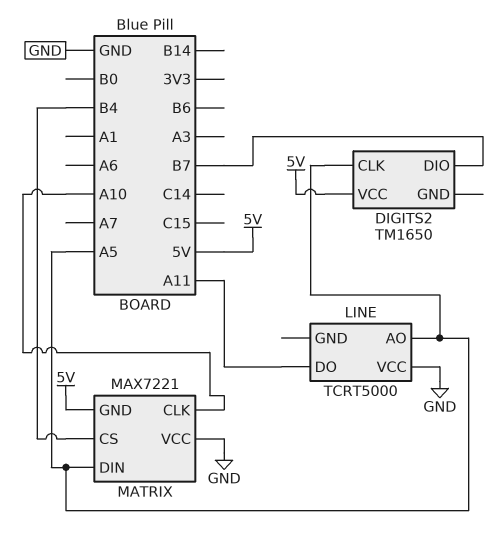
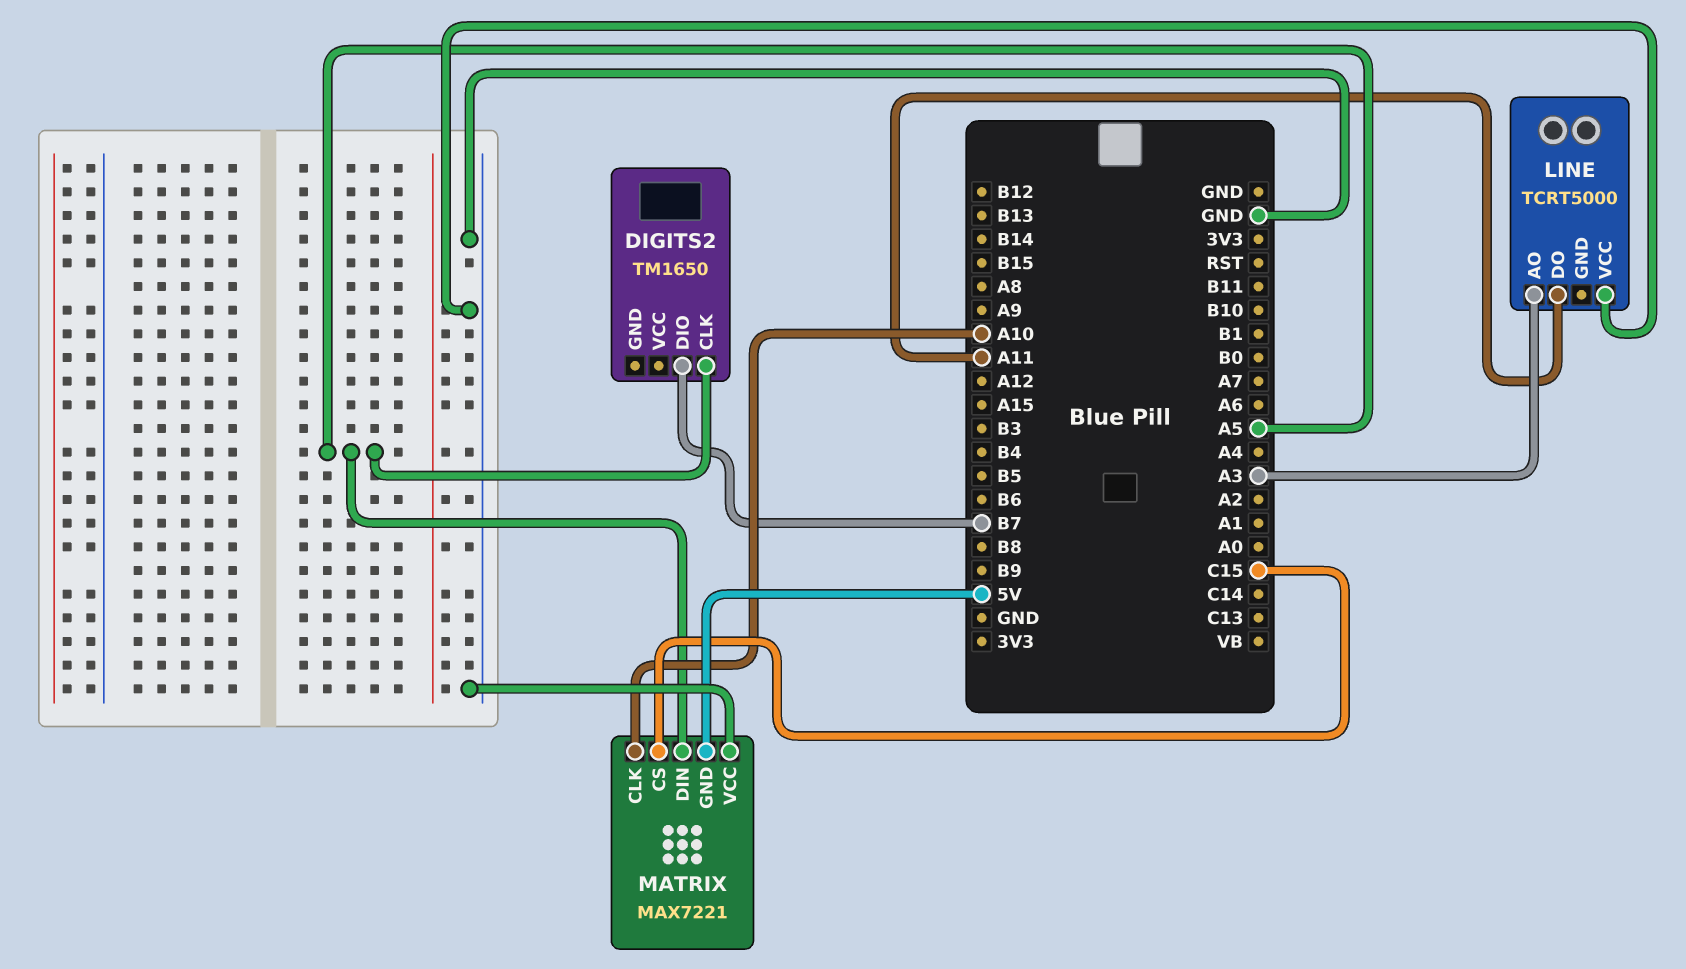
DIGITS2 pin VCC: 5V -> none
LINE pin AO: A5 -> A3
MATRIX pin CS: B4 -> C15

